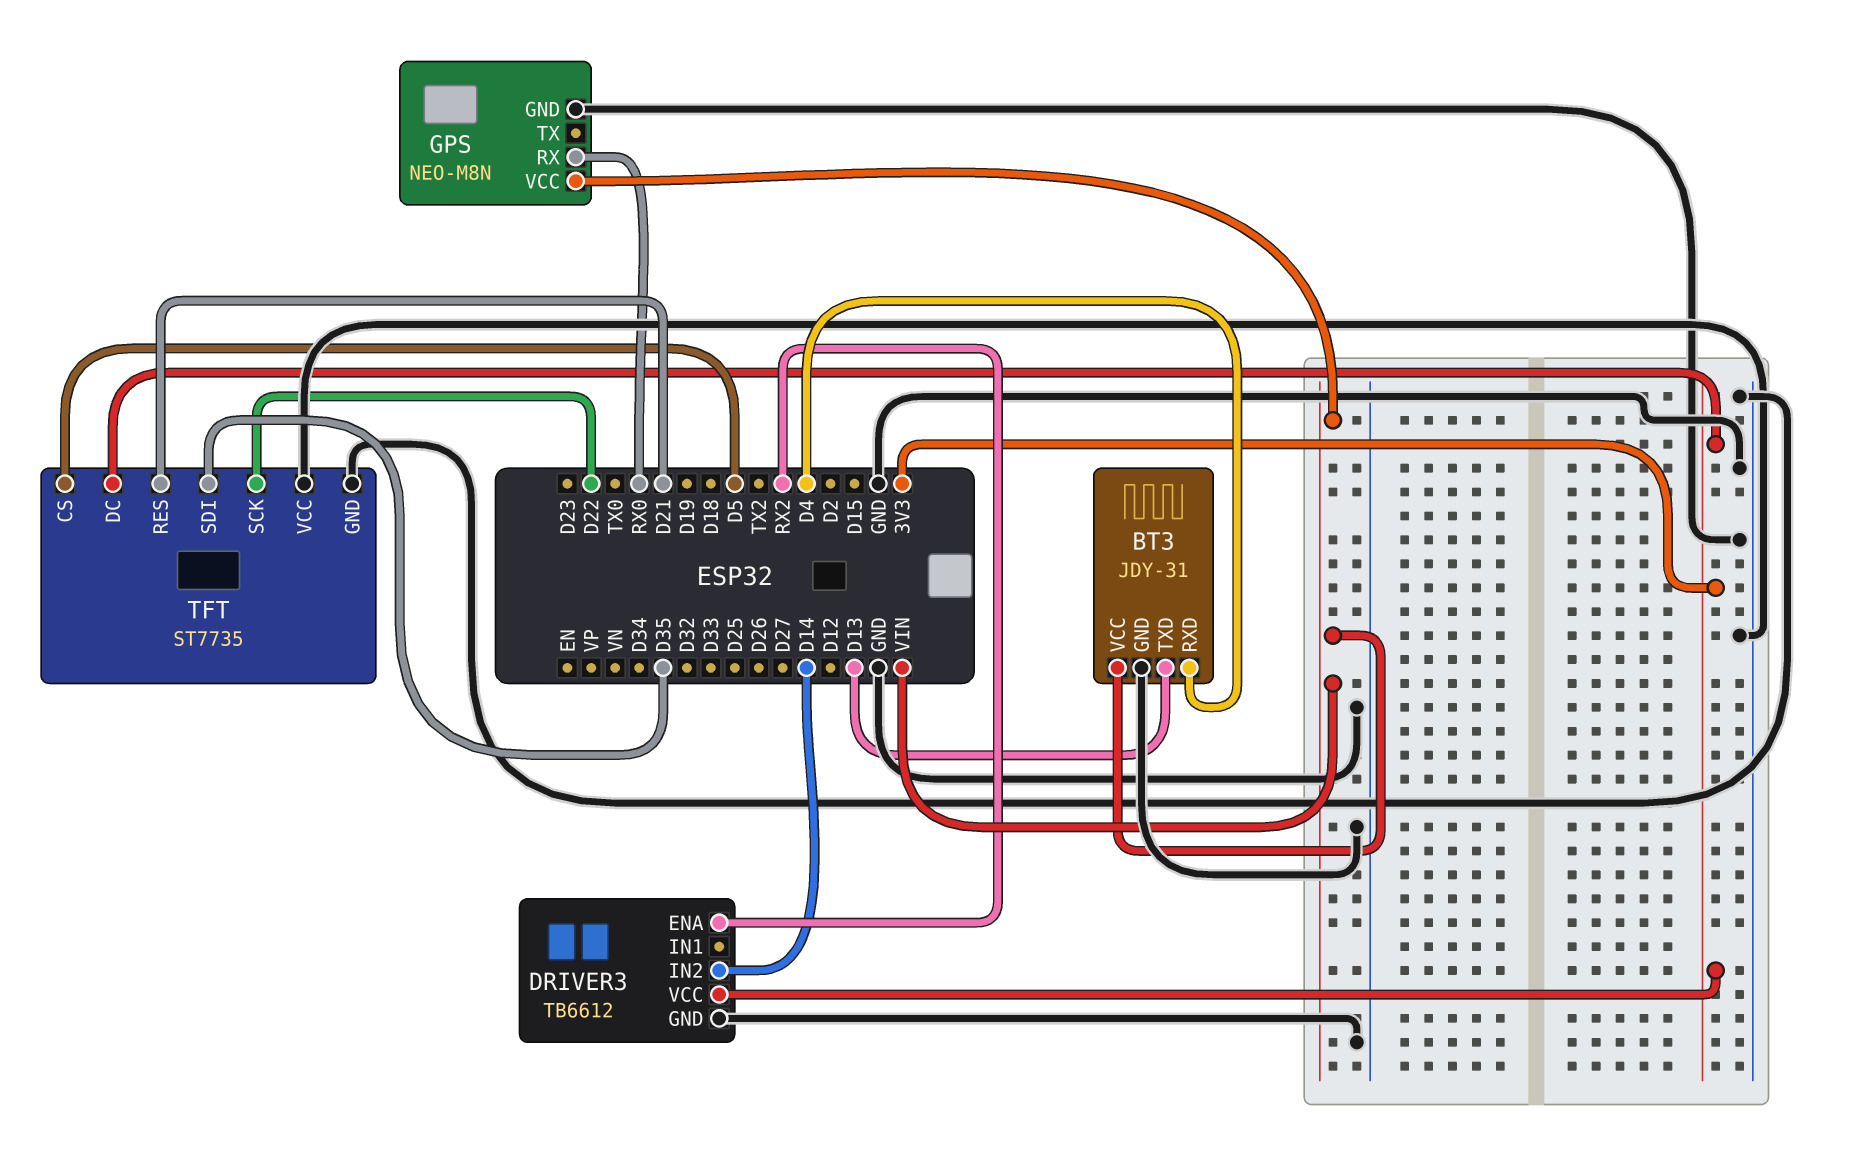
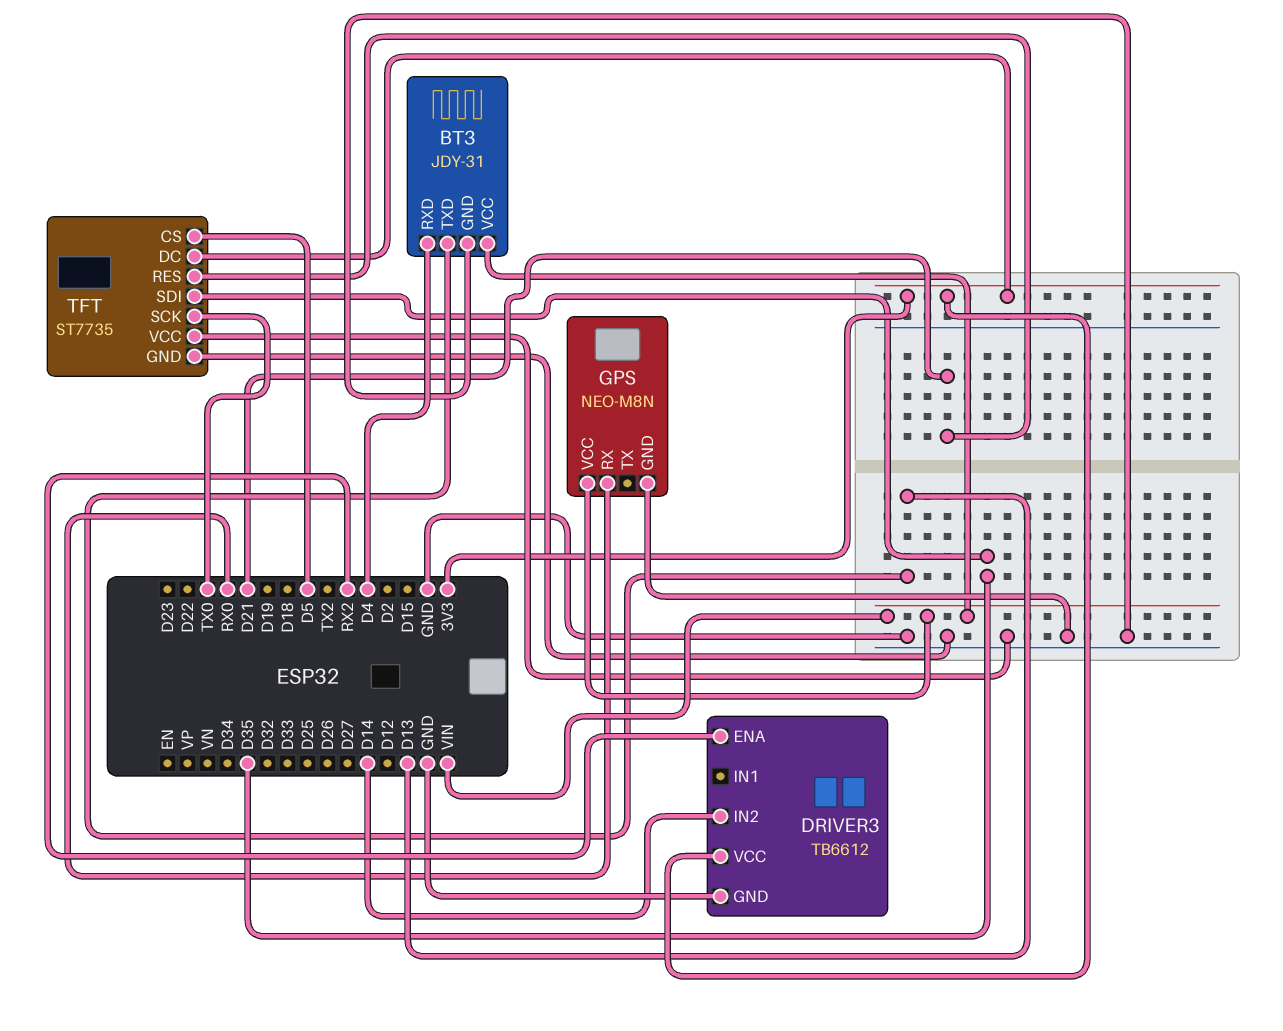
TFT pin SCK: D22 -> TX0

